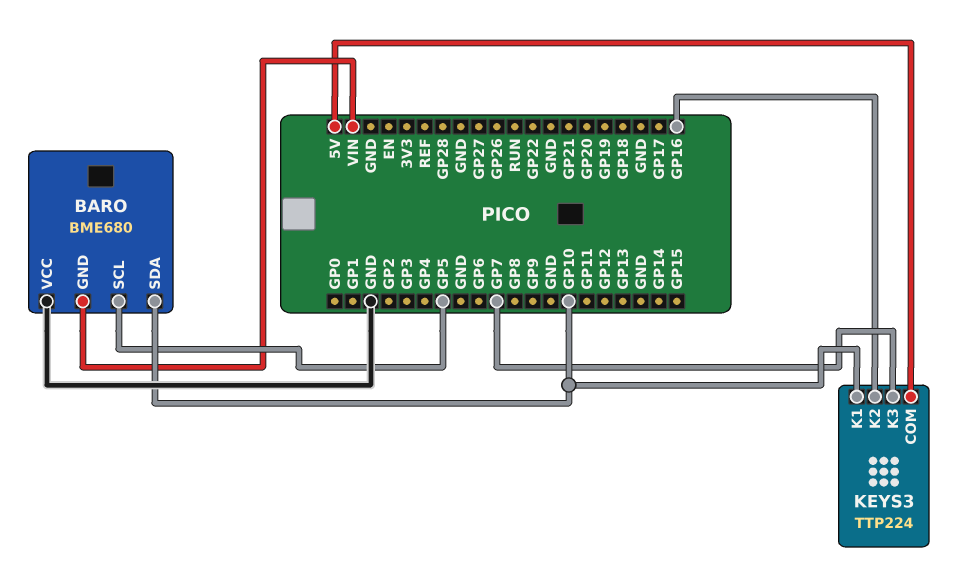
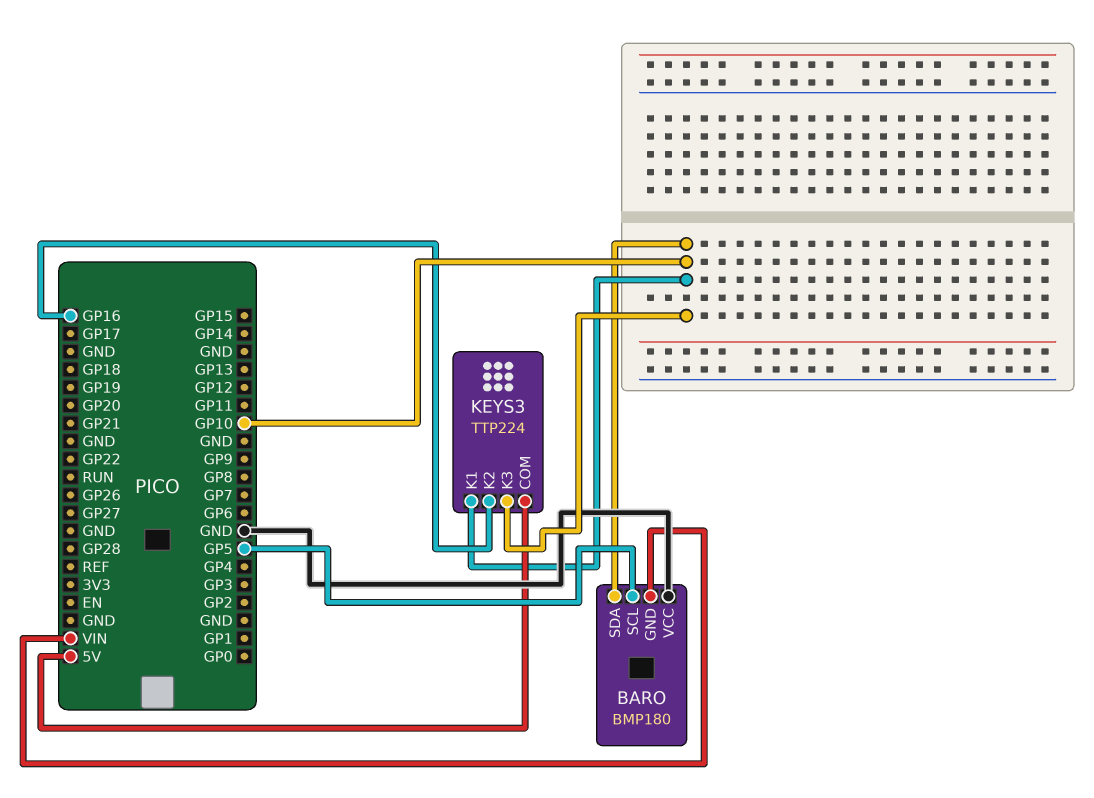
BARO: BME680 -> BMP180
KEYS3 pin K3: GP7 -> GP10

